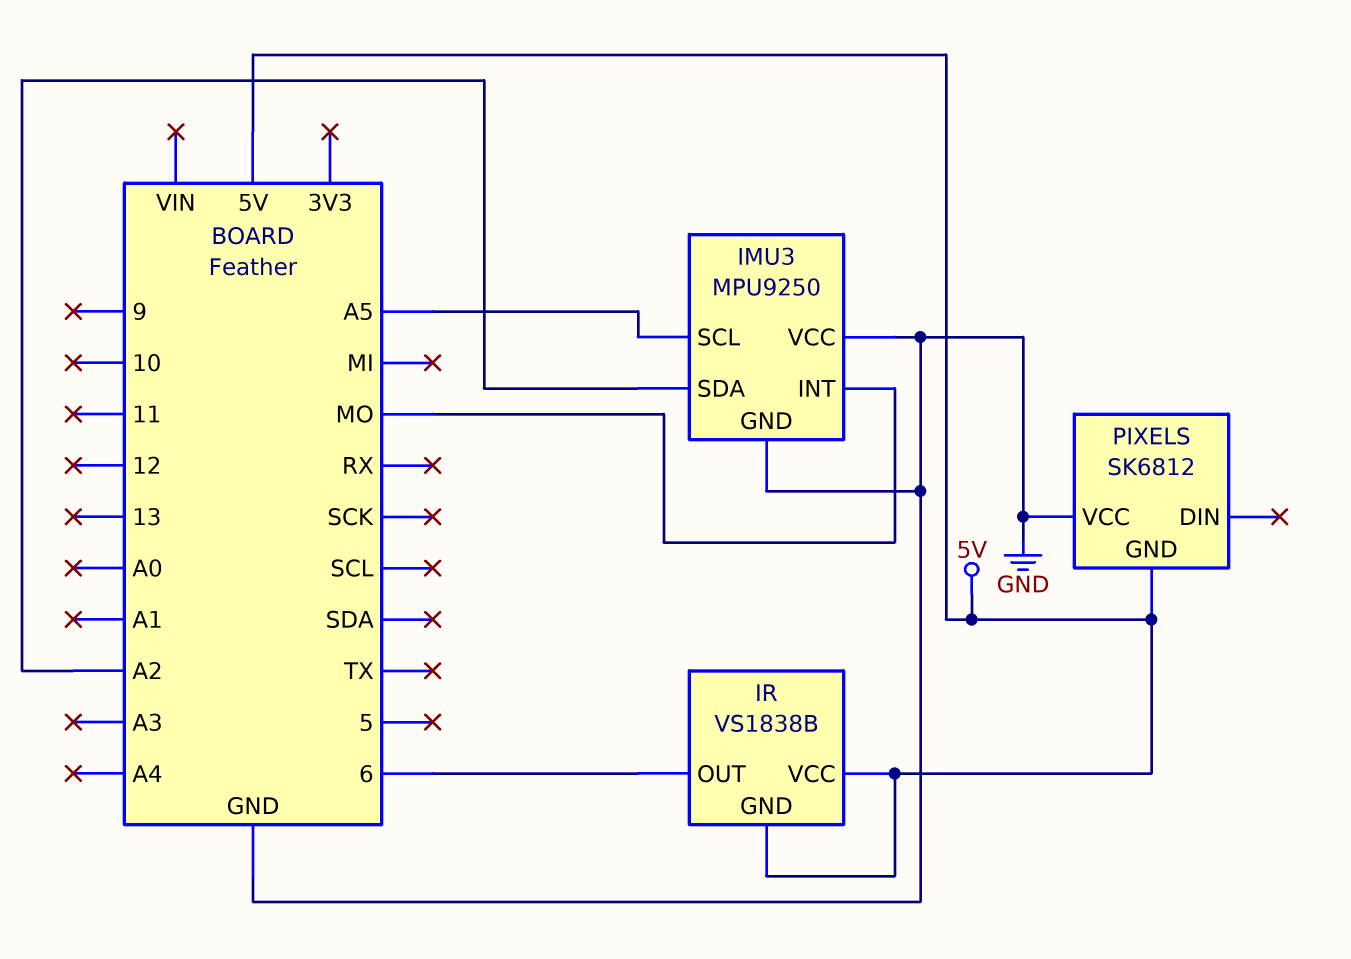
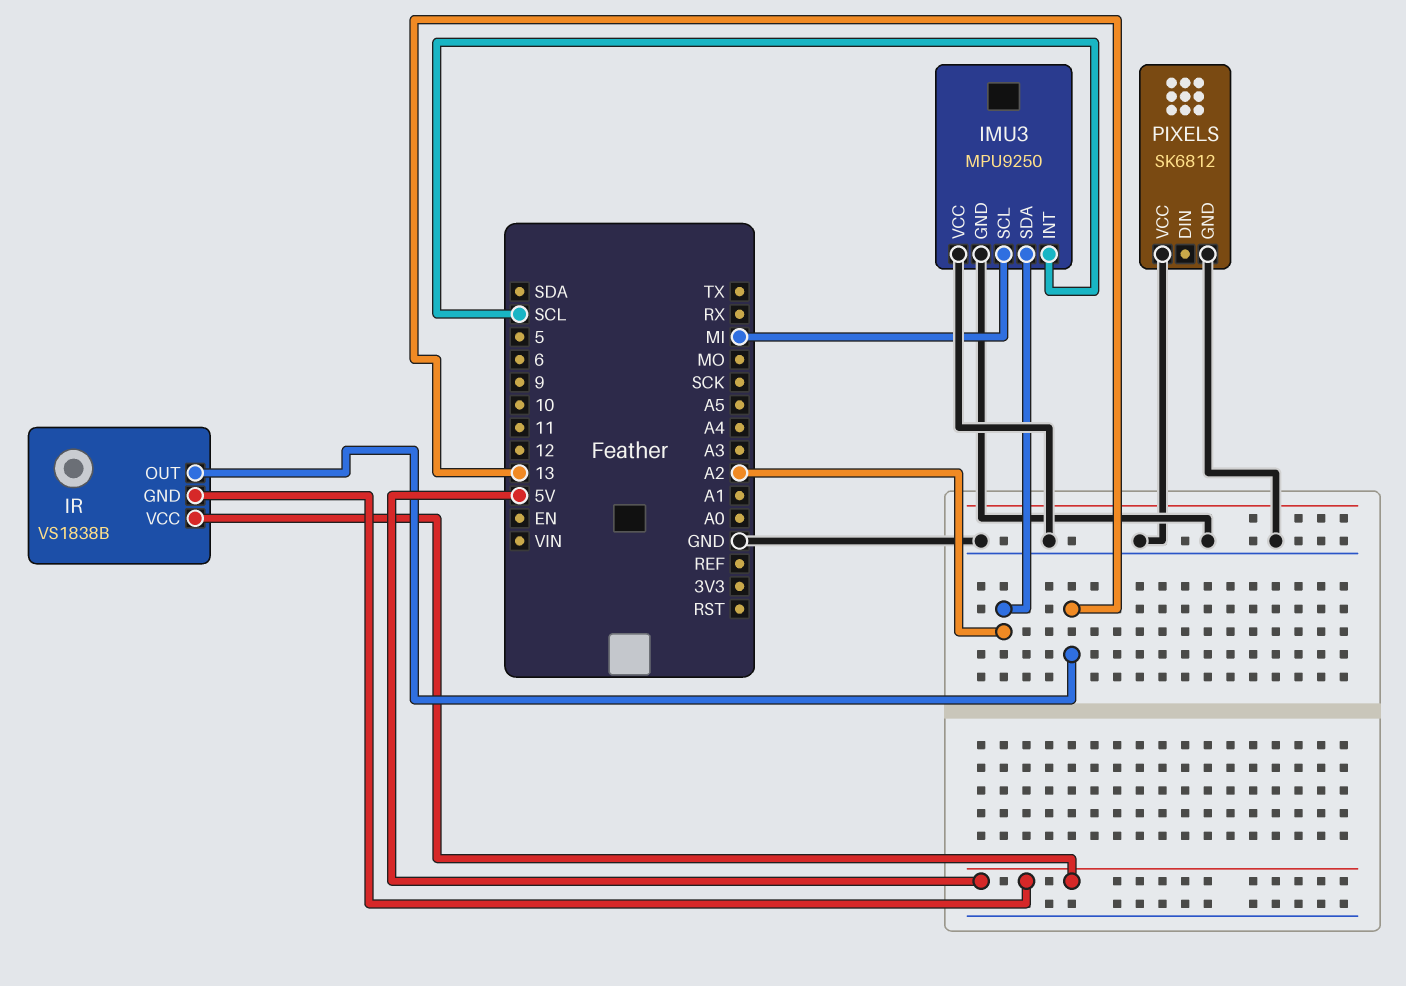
IMU3 pin INT: MO -> SCL
IMU3 pin SCL: A5 -> MI
IR pin OUT: 6 -> 13
PIXELS pin GND: 5V -> GND

